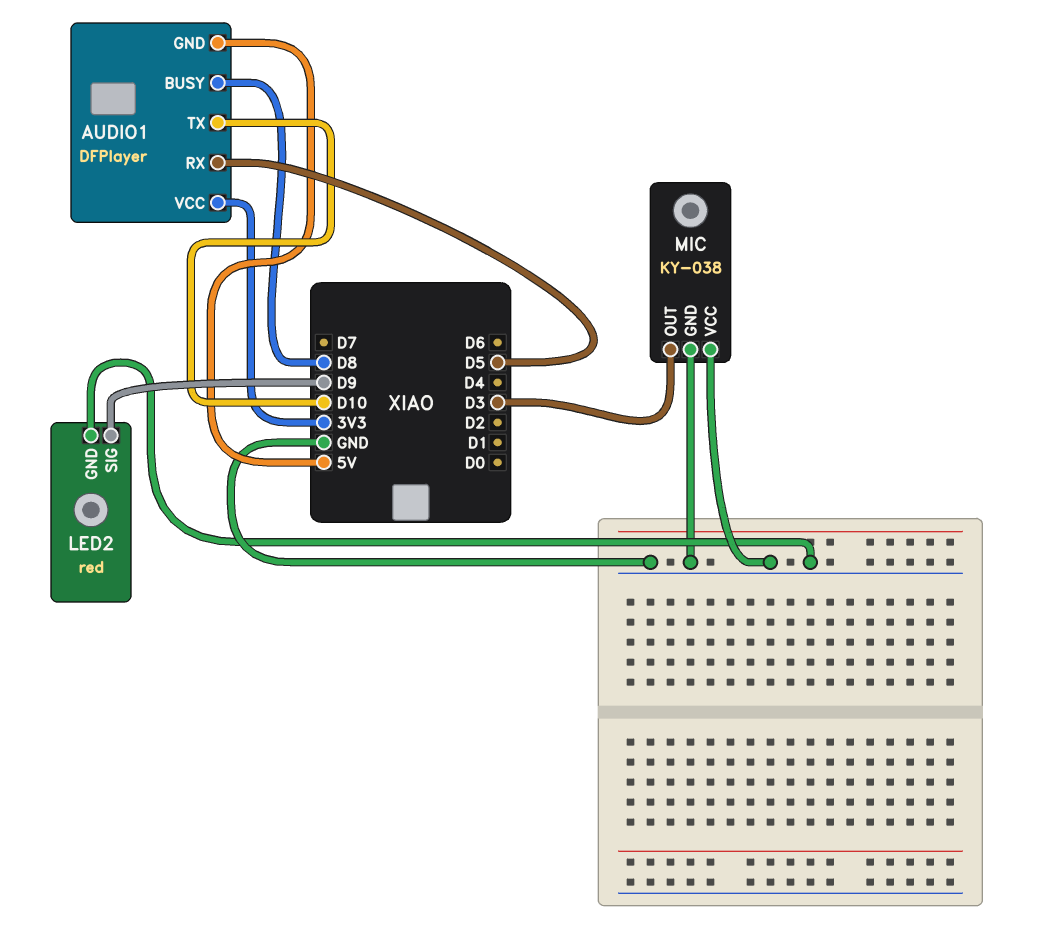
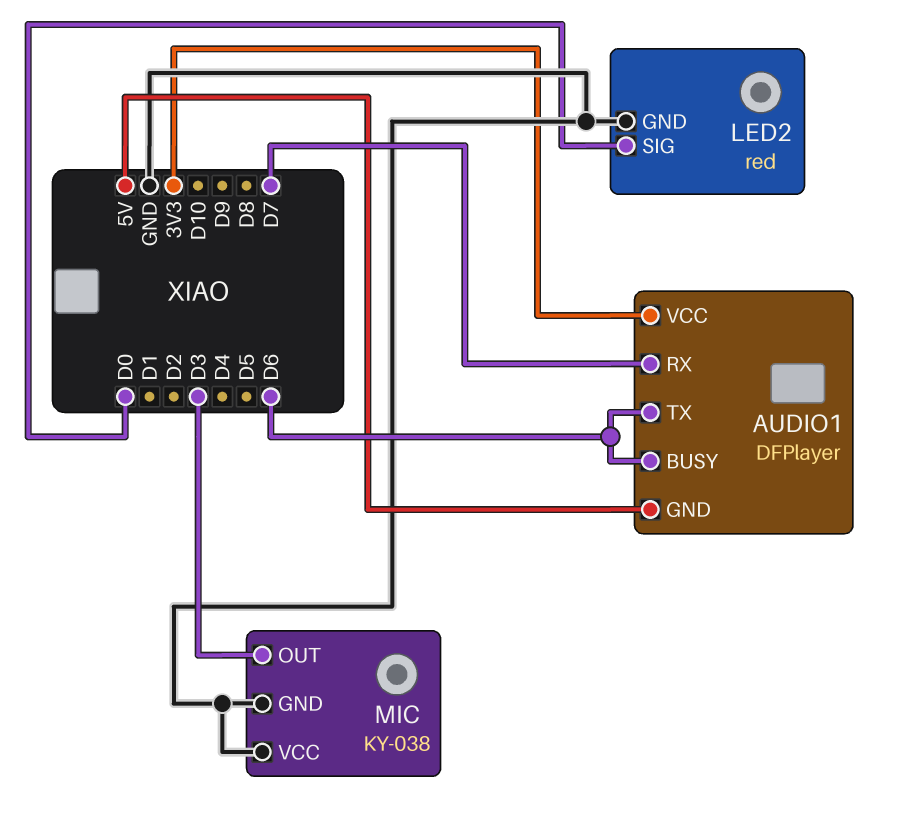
AUDIO1 pin BUSY: D8 -> D6
AUDIO1 pin RX: D5 -> D7
AUDIO1 pin TX: D10 -> D6
LED2 pin SIG: D9 -> D0

